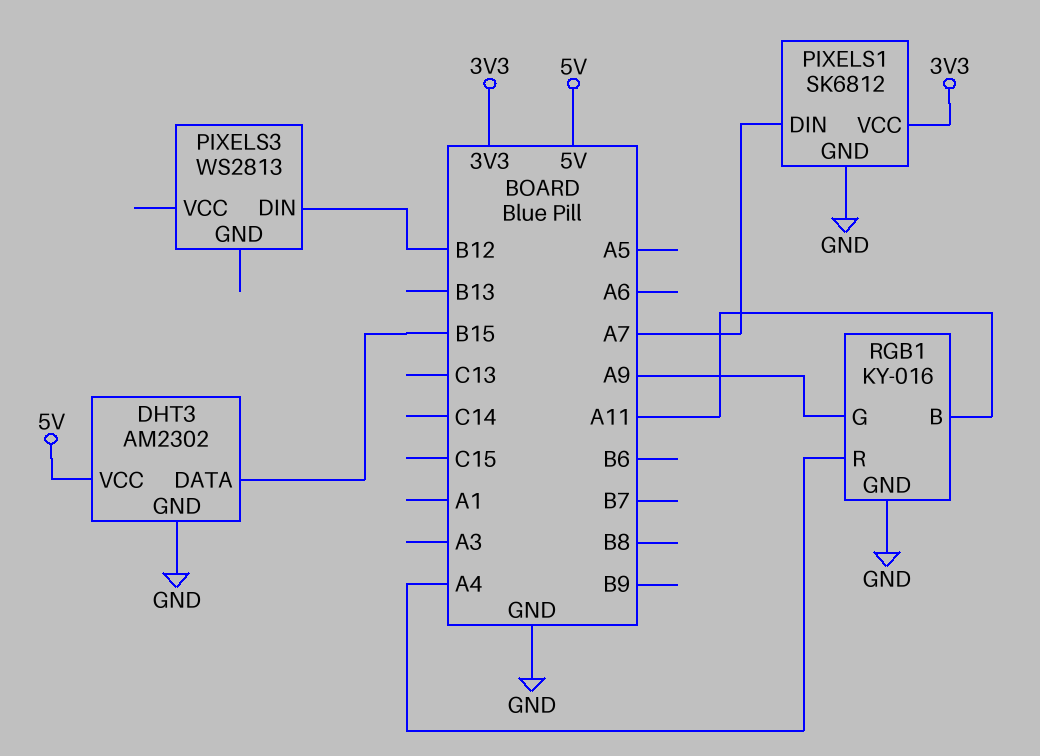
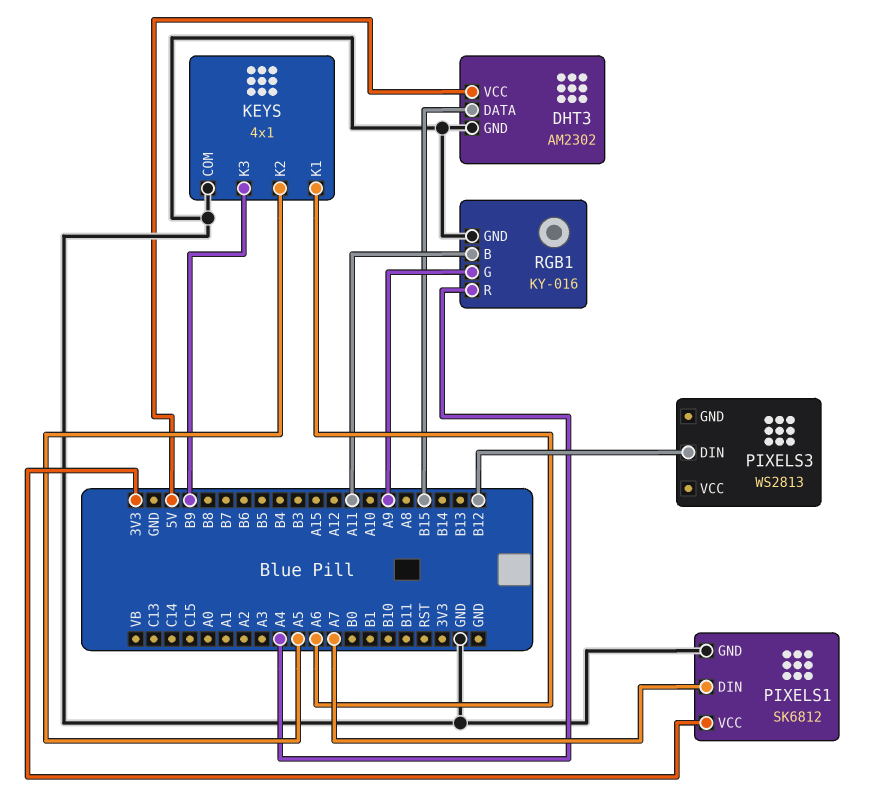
KEYS: none -> 4x1
KEYS pin COM: none -> GND
KEYS pin K1: none -> A6
KEYS pin K2: none -> A5
KEYS pin K3: none -> B9

